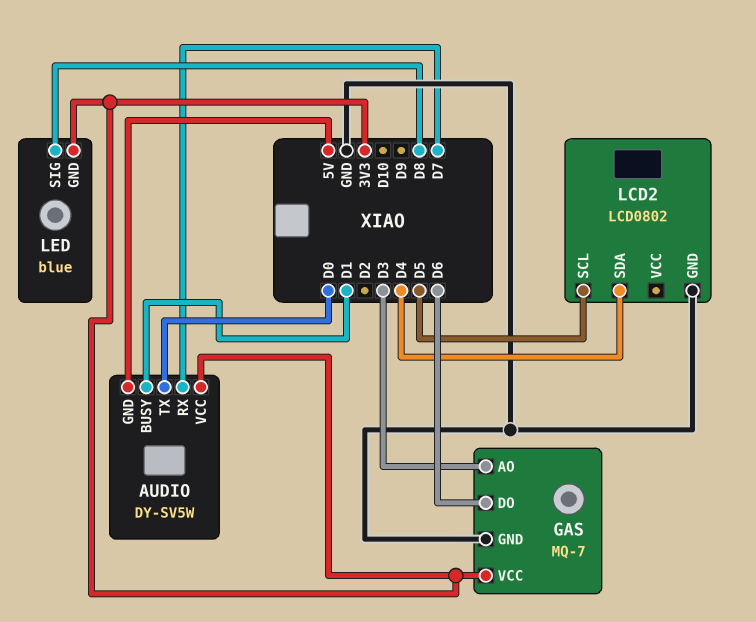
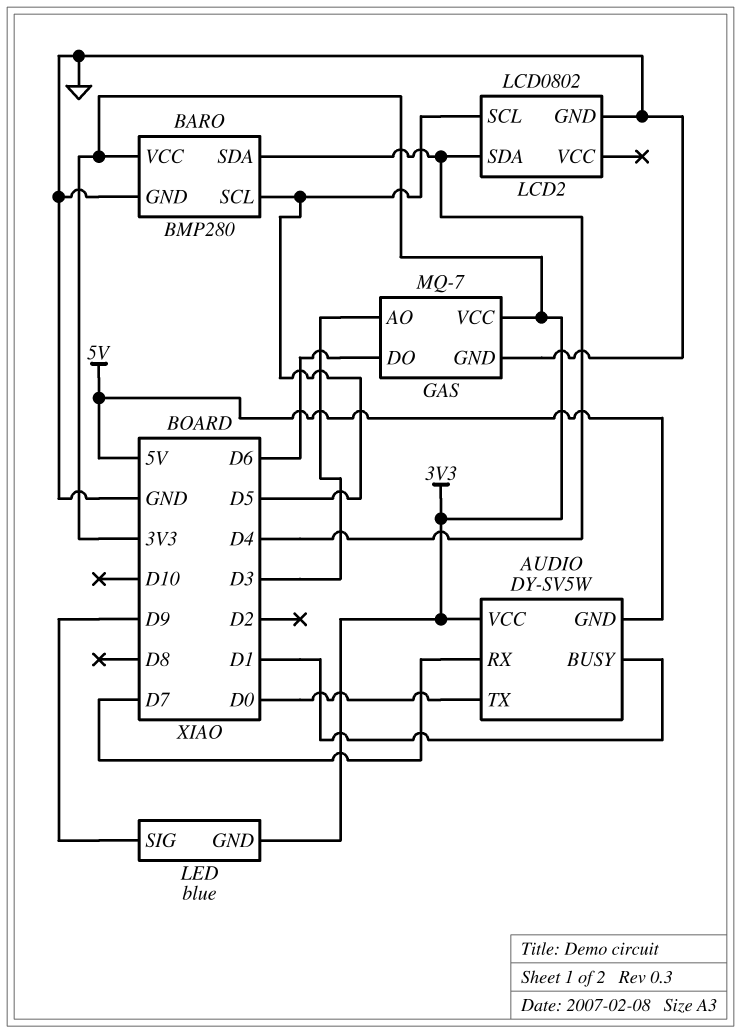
BARO: none -> BMP280
BARO pin GND: none -> GND
BARO pin SCL: none -> D5
BARO pin SDA: none -> D4
BARO pin VCC: none -> 3V3
LED pin SIG: D8 -> D9

